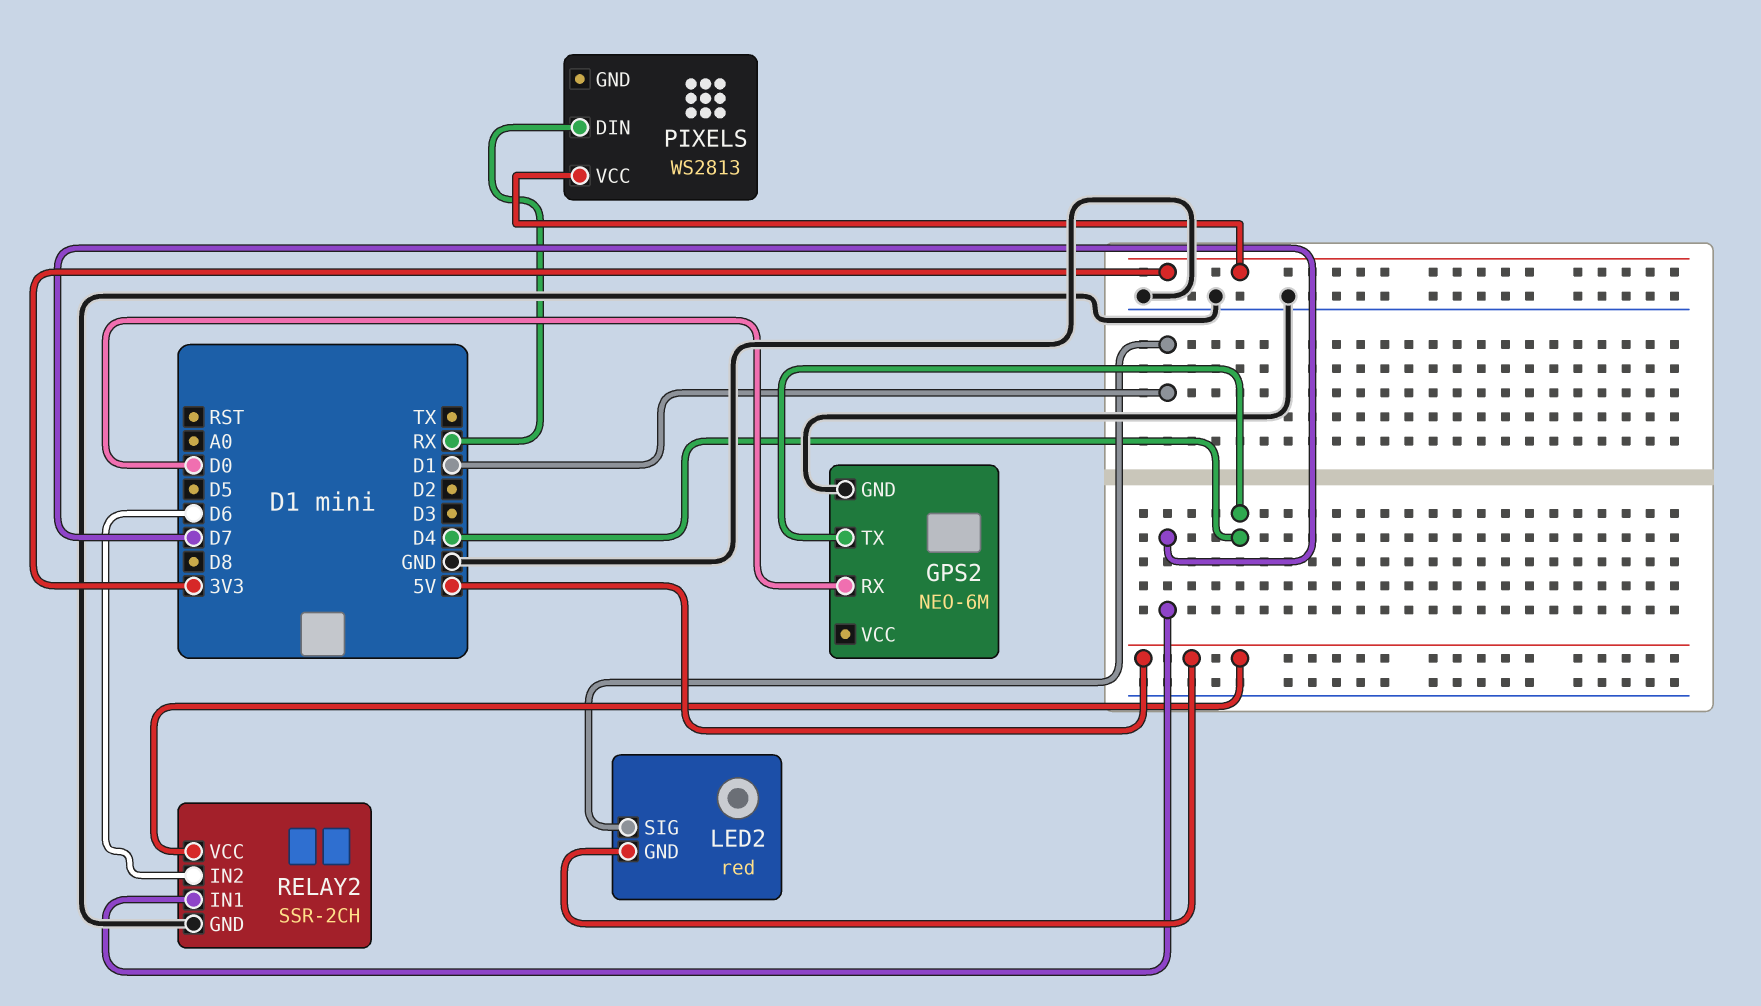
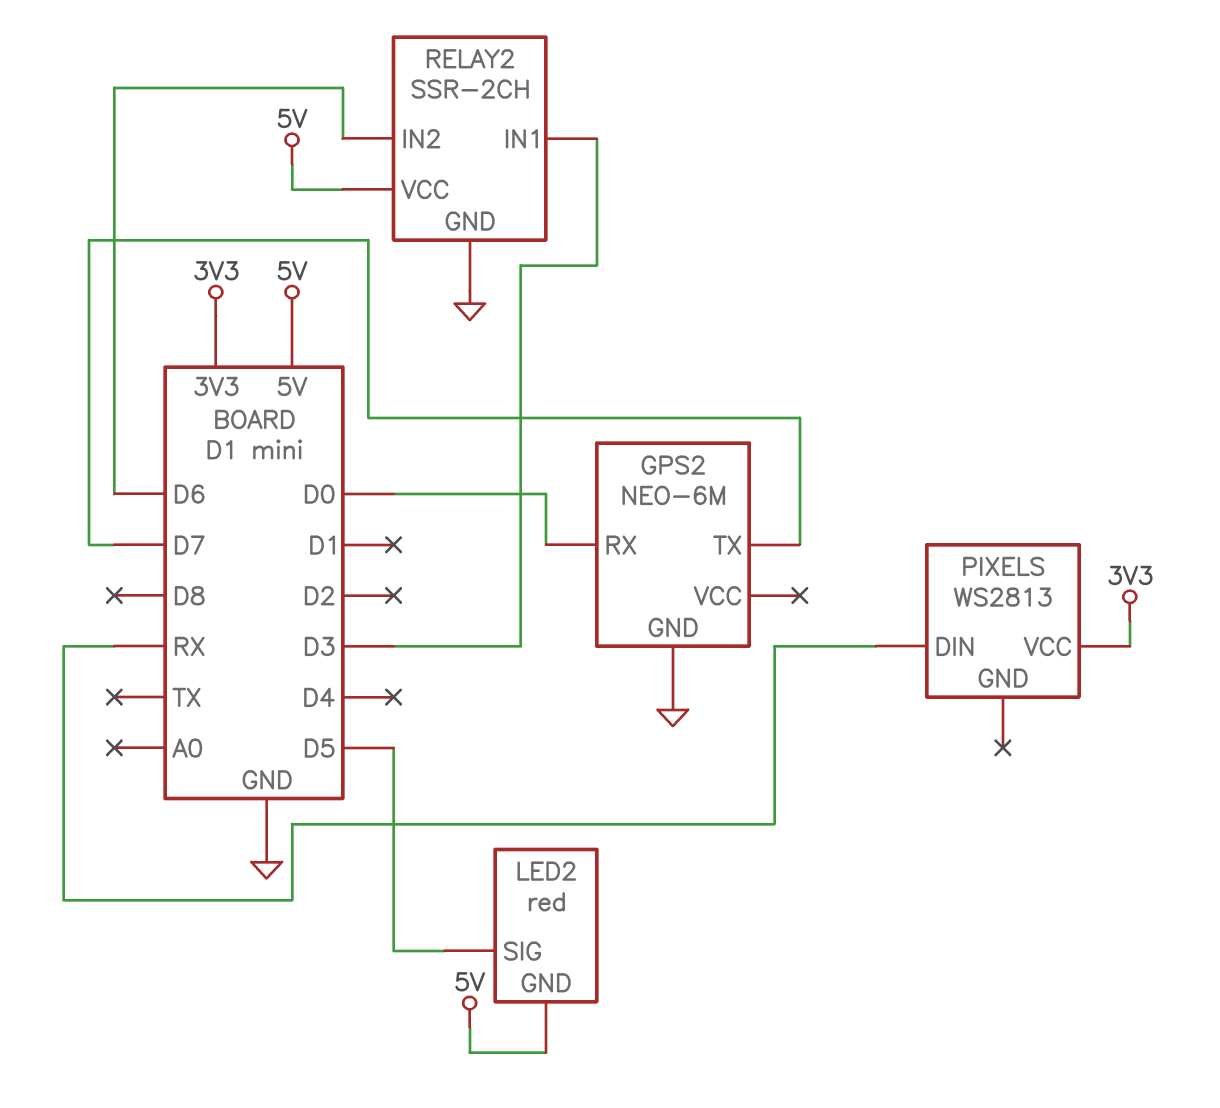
GPS2 pin TX: D4 -> D7
LED2 pin SIG: D1 -> D5
RELAY2 pin IN1: D7 -> D3

